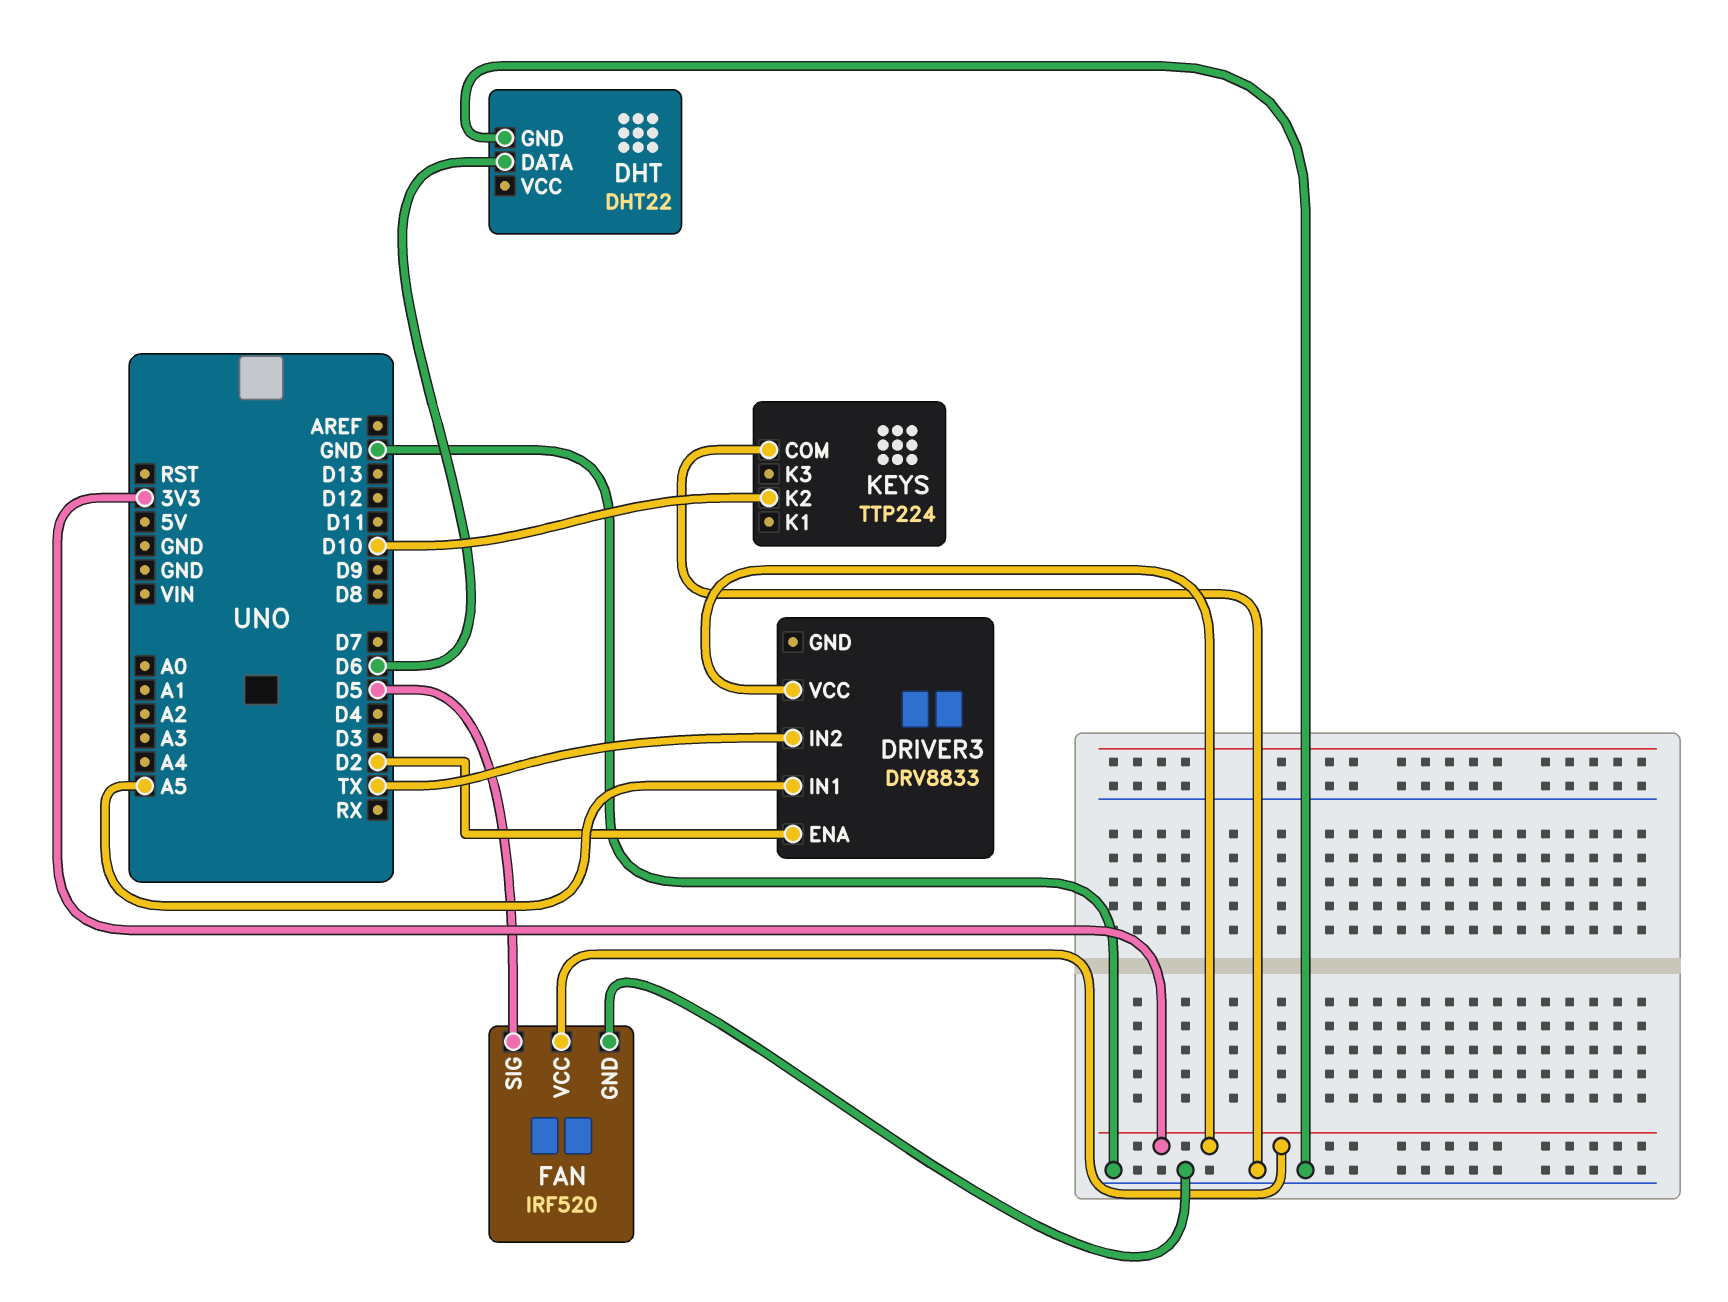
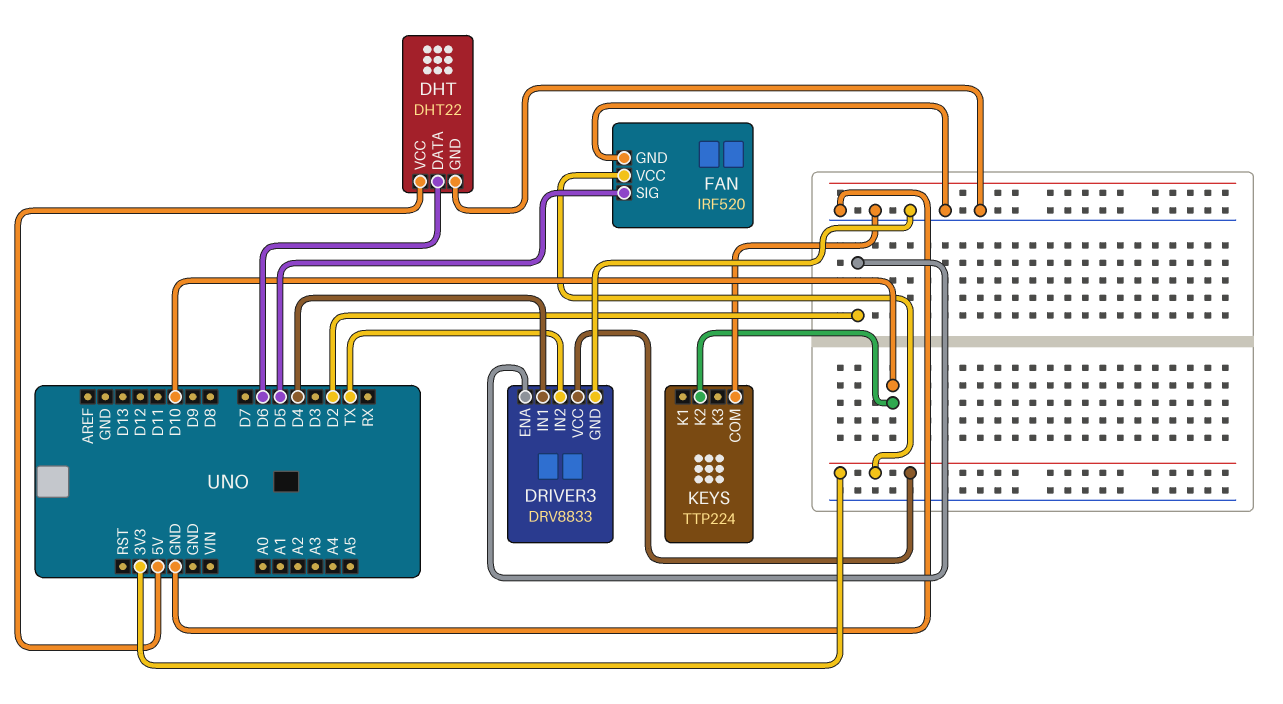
DHT pin VCC: none -> 5V
DRIVER3 pin GND: none -> GND
DRIVER3 pin IN1: A5 -> D4

